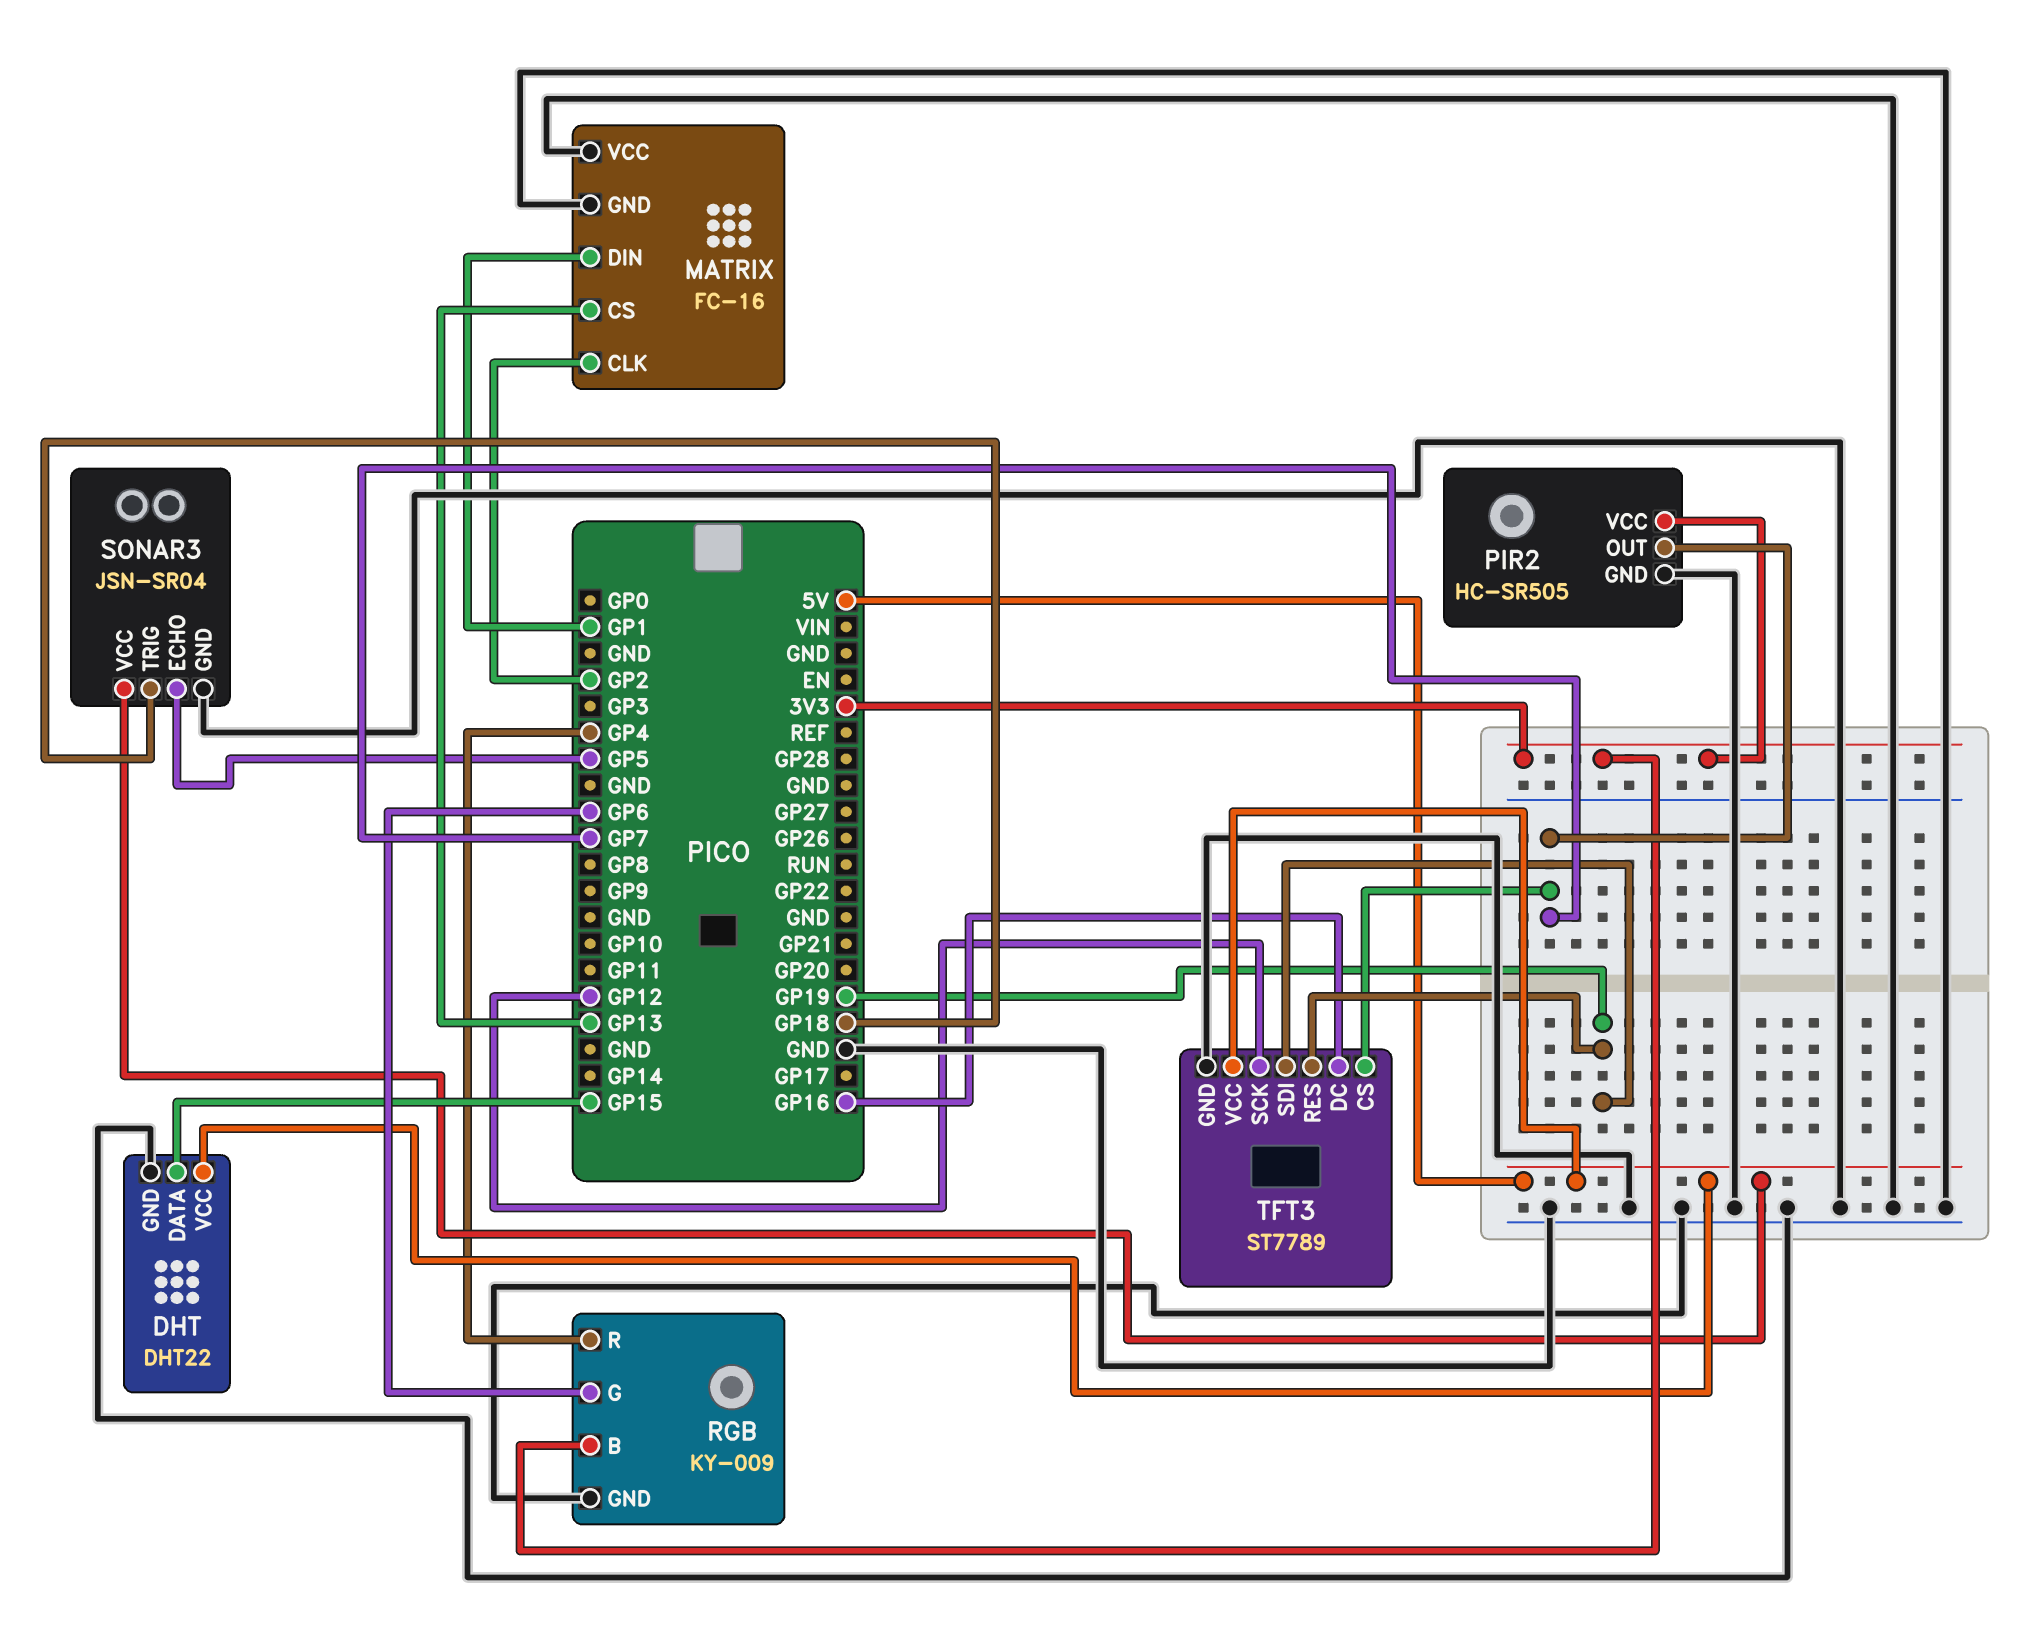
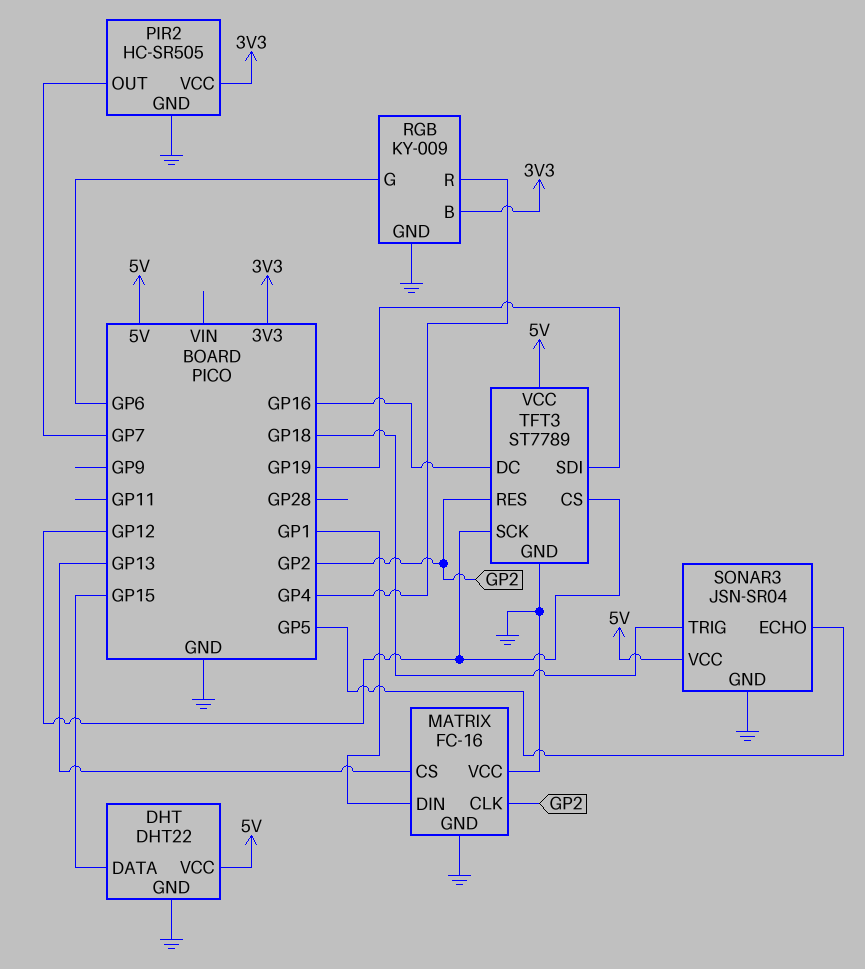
TFT3 pin CS: GP7 -> GP12
TFT3 pin RES: GP19 -> GP2

